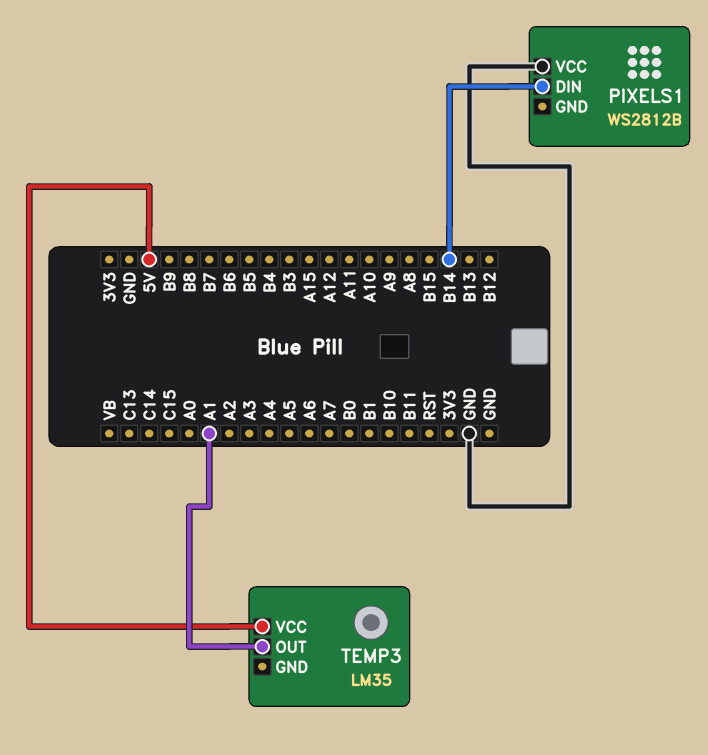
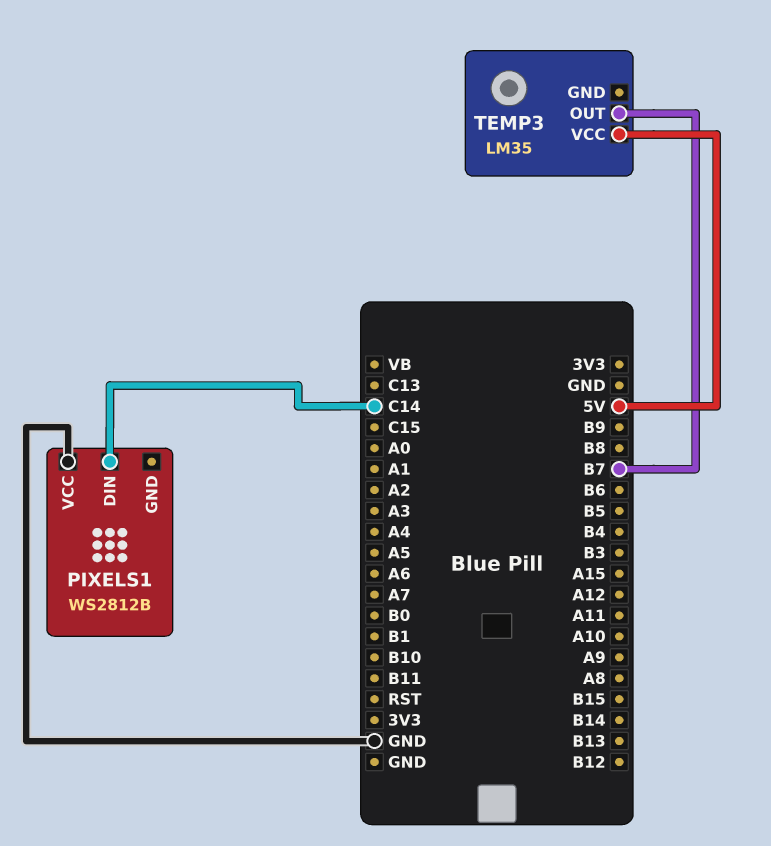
PIXELS1 pin DIN: B14 -> C14
TEMP3 pin OUT: A1 -> B7

